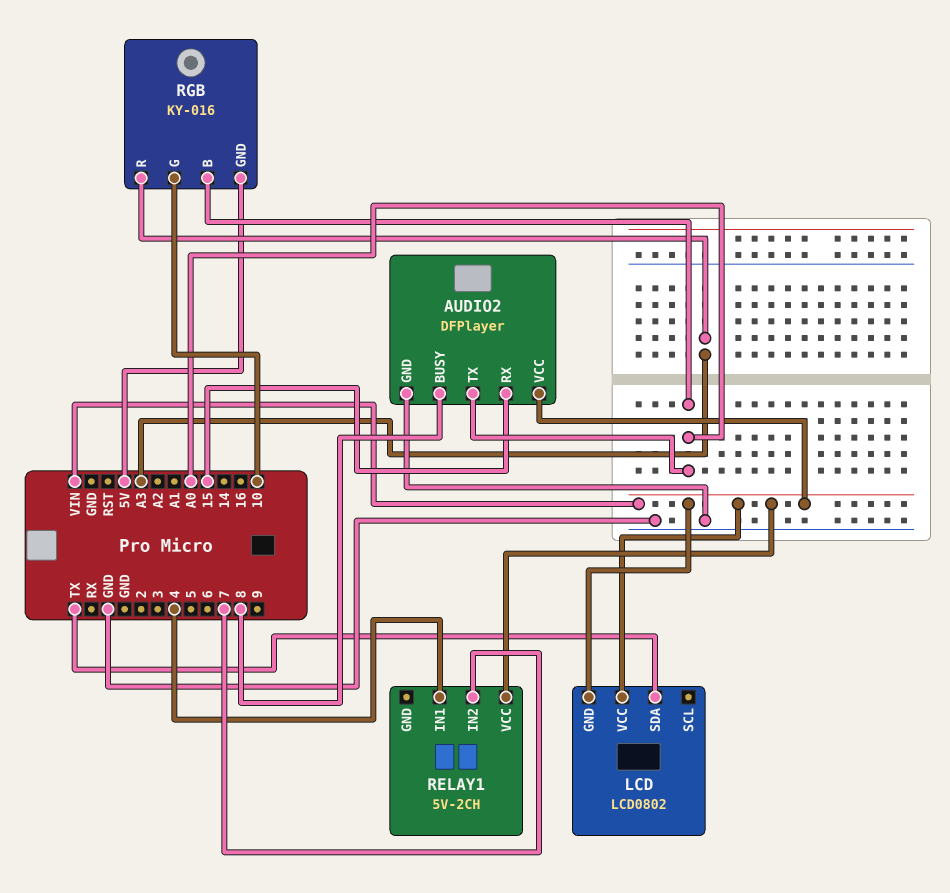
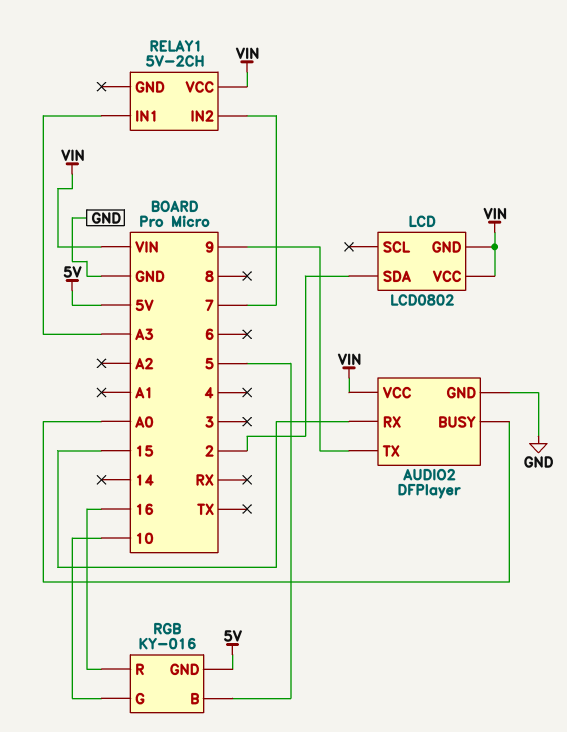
AUDIO2 pin BUSY: 8 -> A0
AUDIO2 pin TX: A0 -> 9
LCD pin SDA: TX -> 2
RELAY1 pin IN1: 4 -> A3
RGB pin B: A0 -> 5
RGB pin R: A3 -> 16

